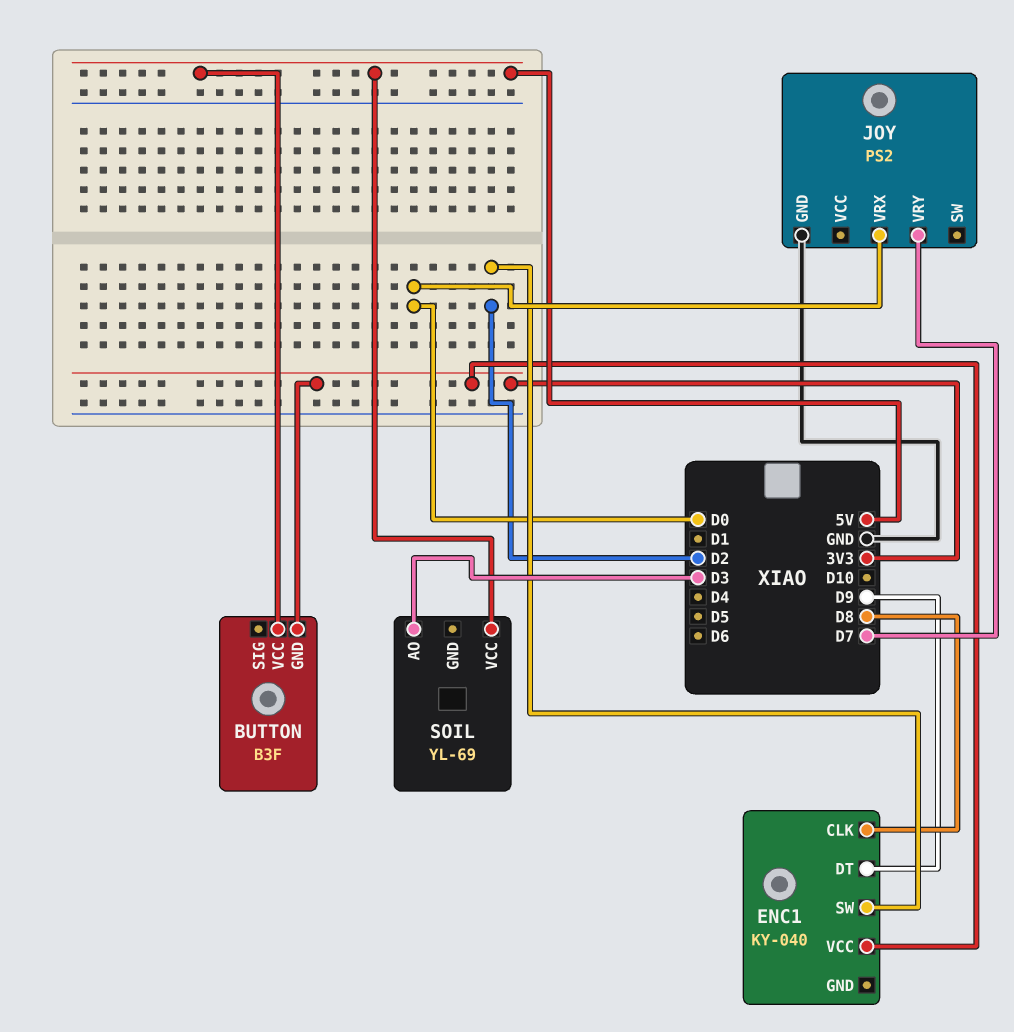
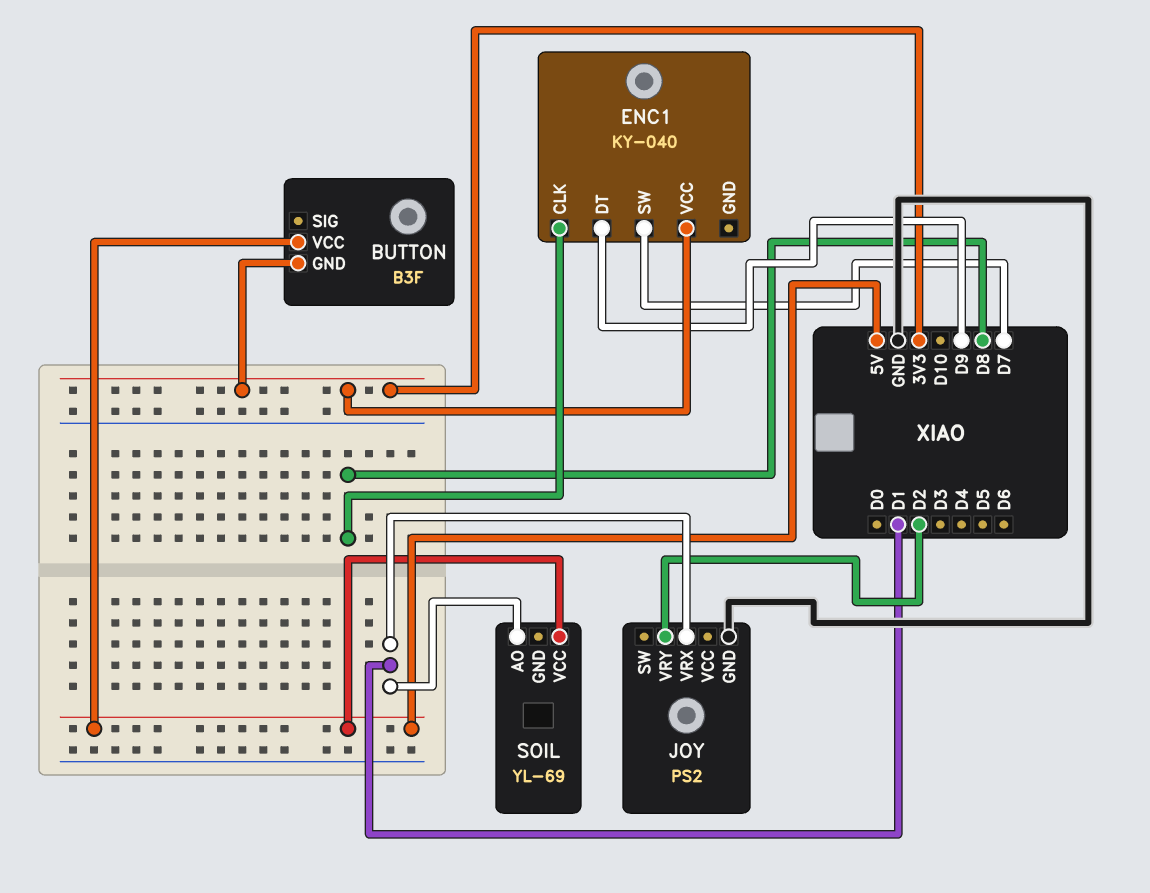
ENC1 pin SW: D2 -> D7
JOY pin VRX: D0 -> D1
JOY pin VRY: D7 -> D2
SOIL pin AO: D3 -> D1

